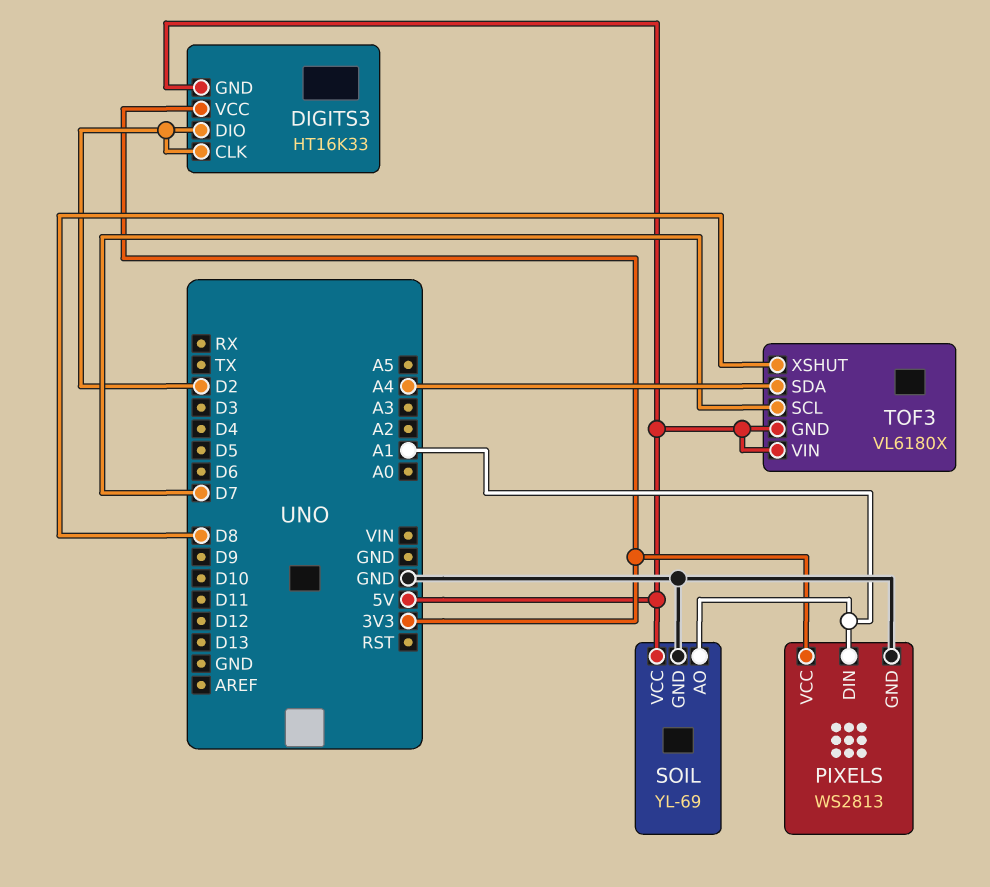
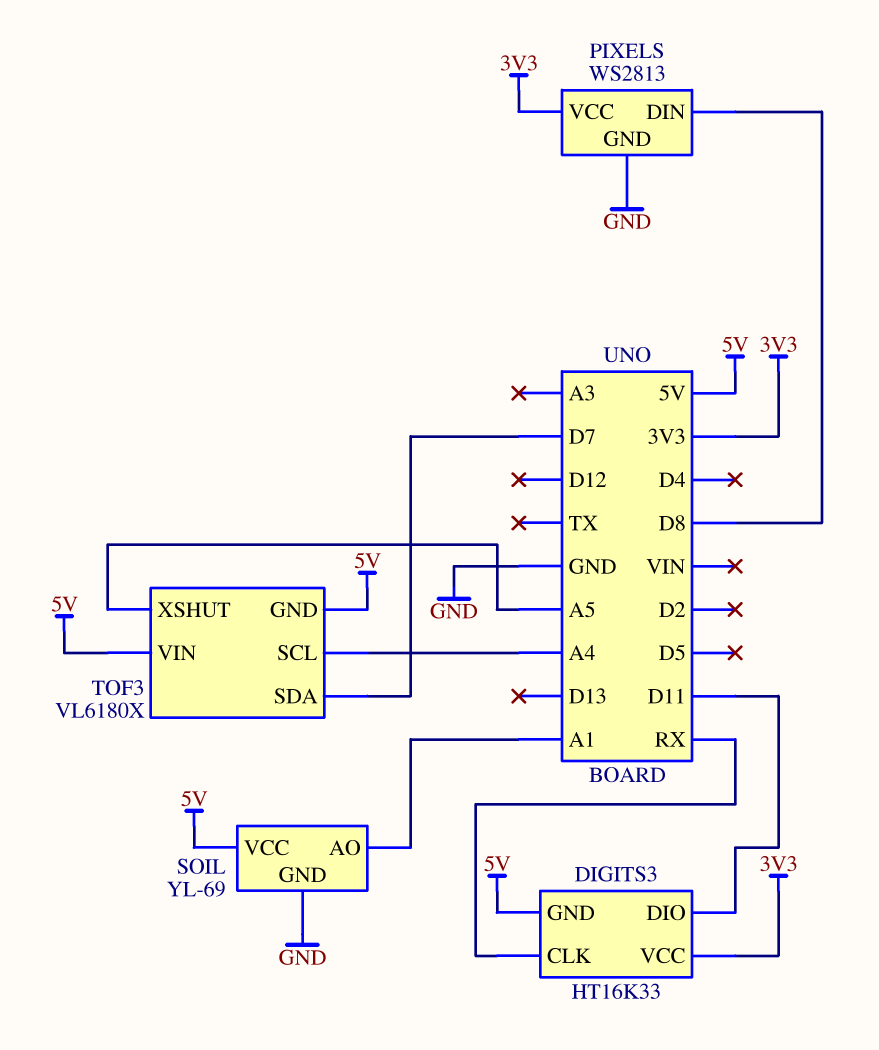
DIGITS3 pin CLK: D2 -> RX
DIGITS3 pin DIO: D2 -> D11
PIXELS pin DIN: A1 -> D8
TOF3 pin SCL: D7 -> A4
TOF3 pin SDA: A4 -> D7
TOF3 pin XSHUT: D8 -> A5

